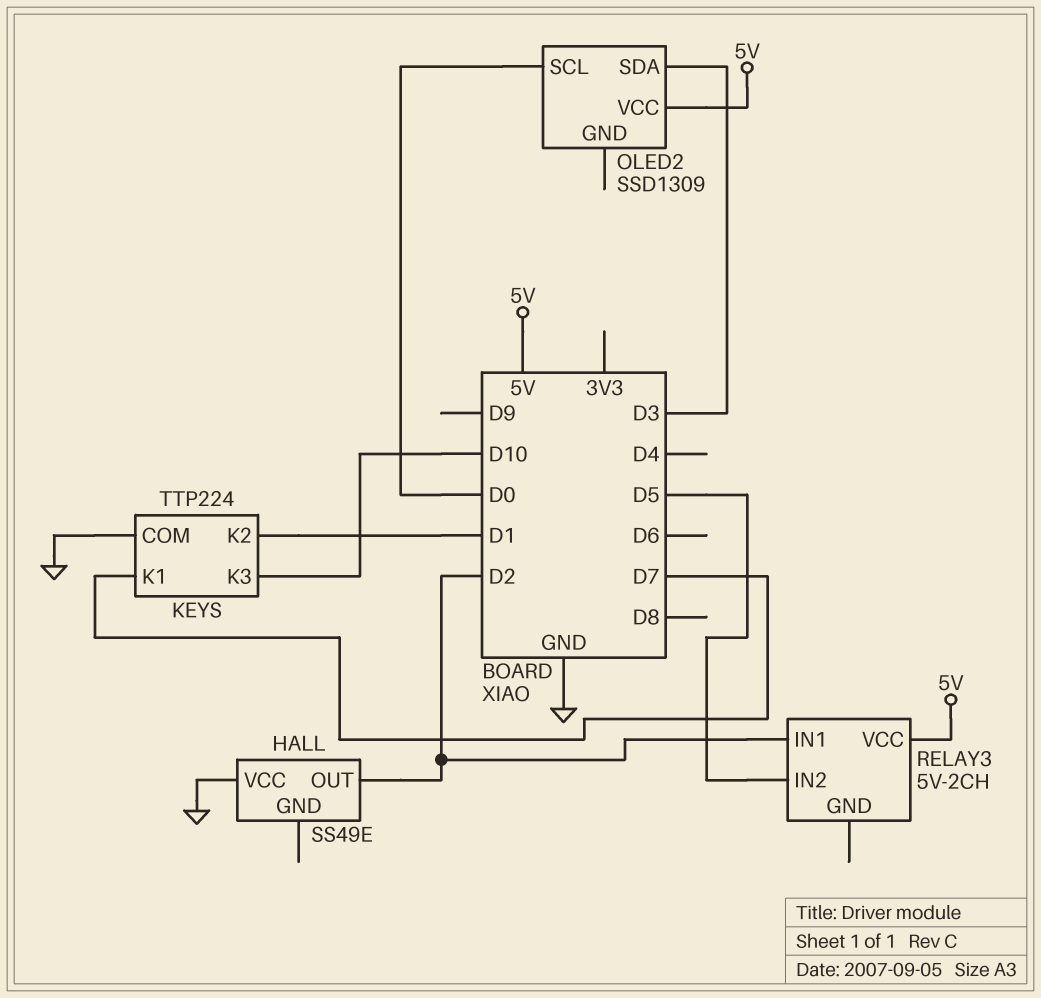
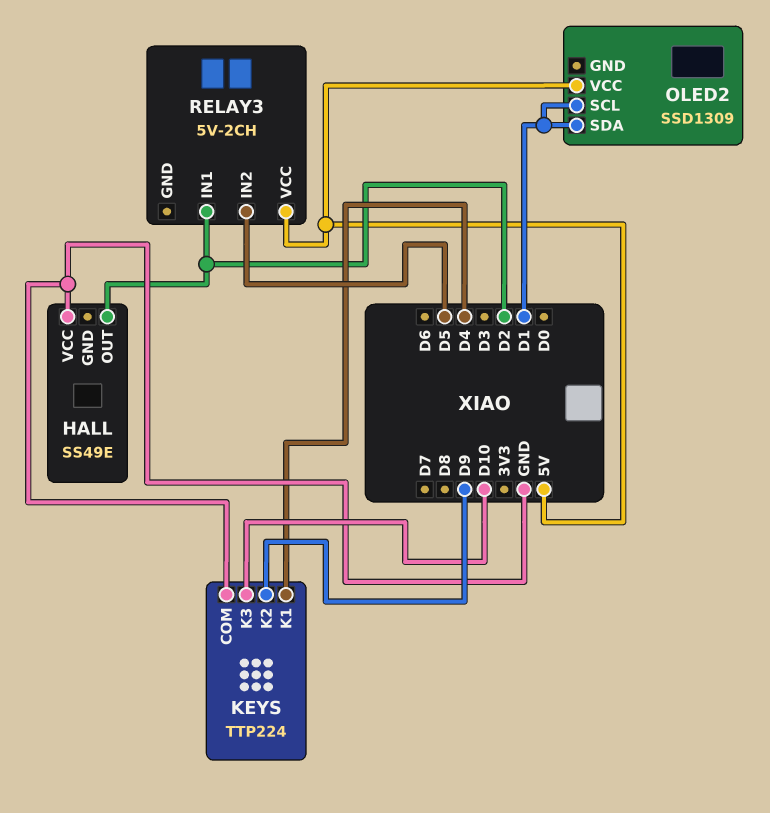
KEYS pin K1: D7 -> D4
KEYS pin K2: D1 -> D9
OLED2 pin SCL: D0 -> D1
OLED2 pin SDA: D3 -> D1

